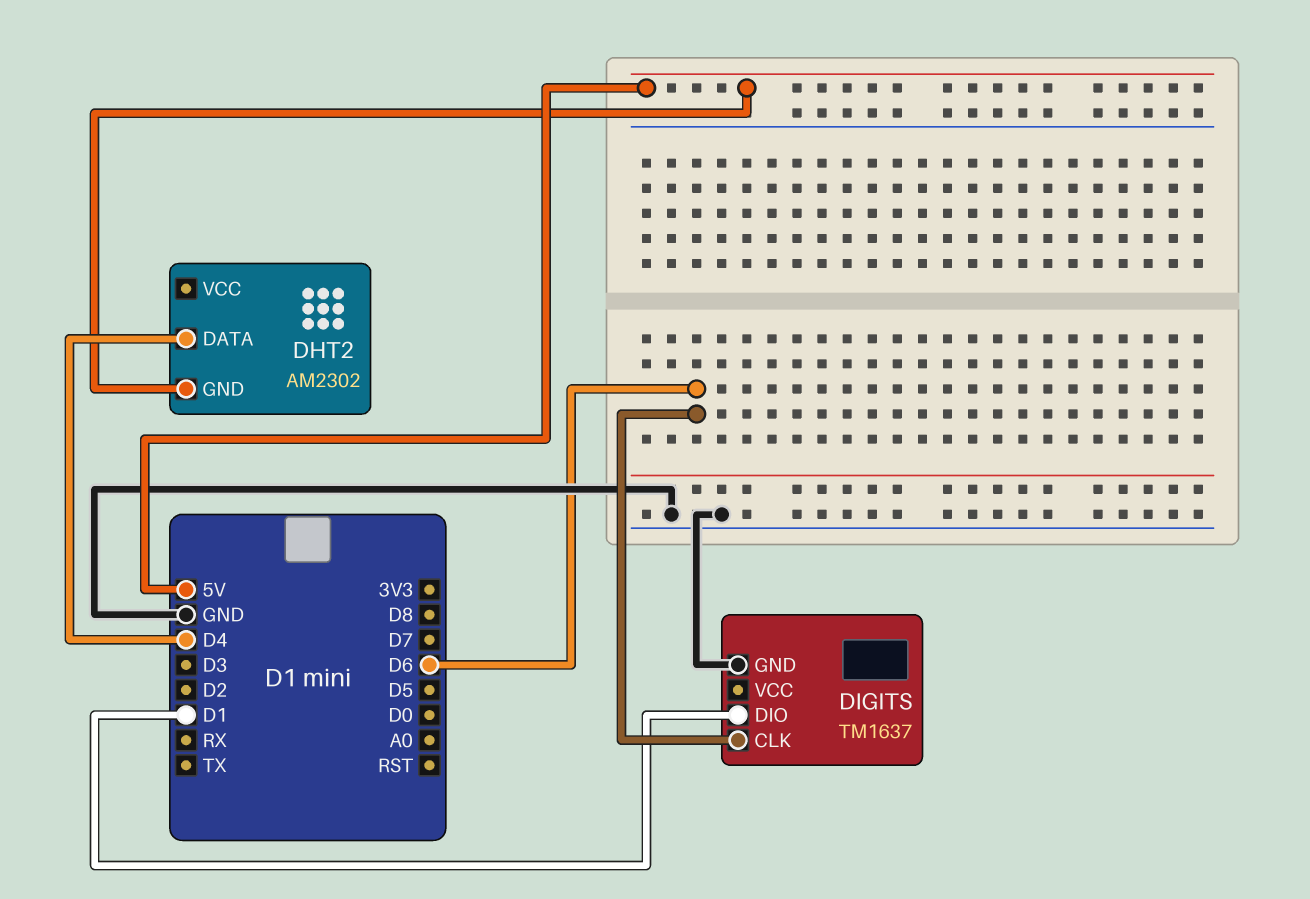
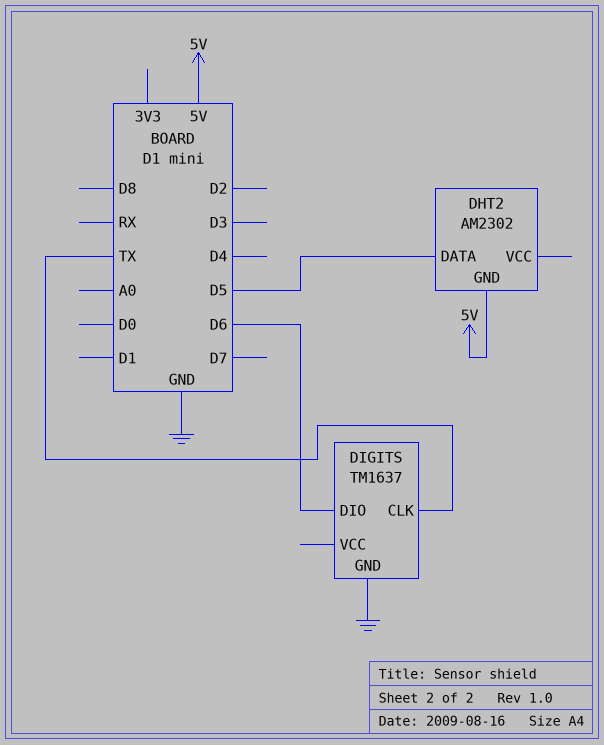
DHT2 pin DATA: D4 -> D5
DIGITS pin CLK: D6 -> TX
DIGITS pin DIO: D1 -> D6

